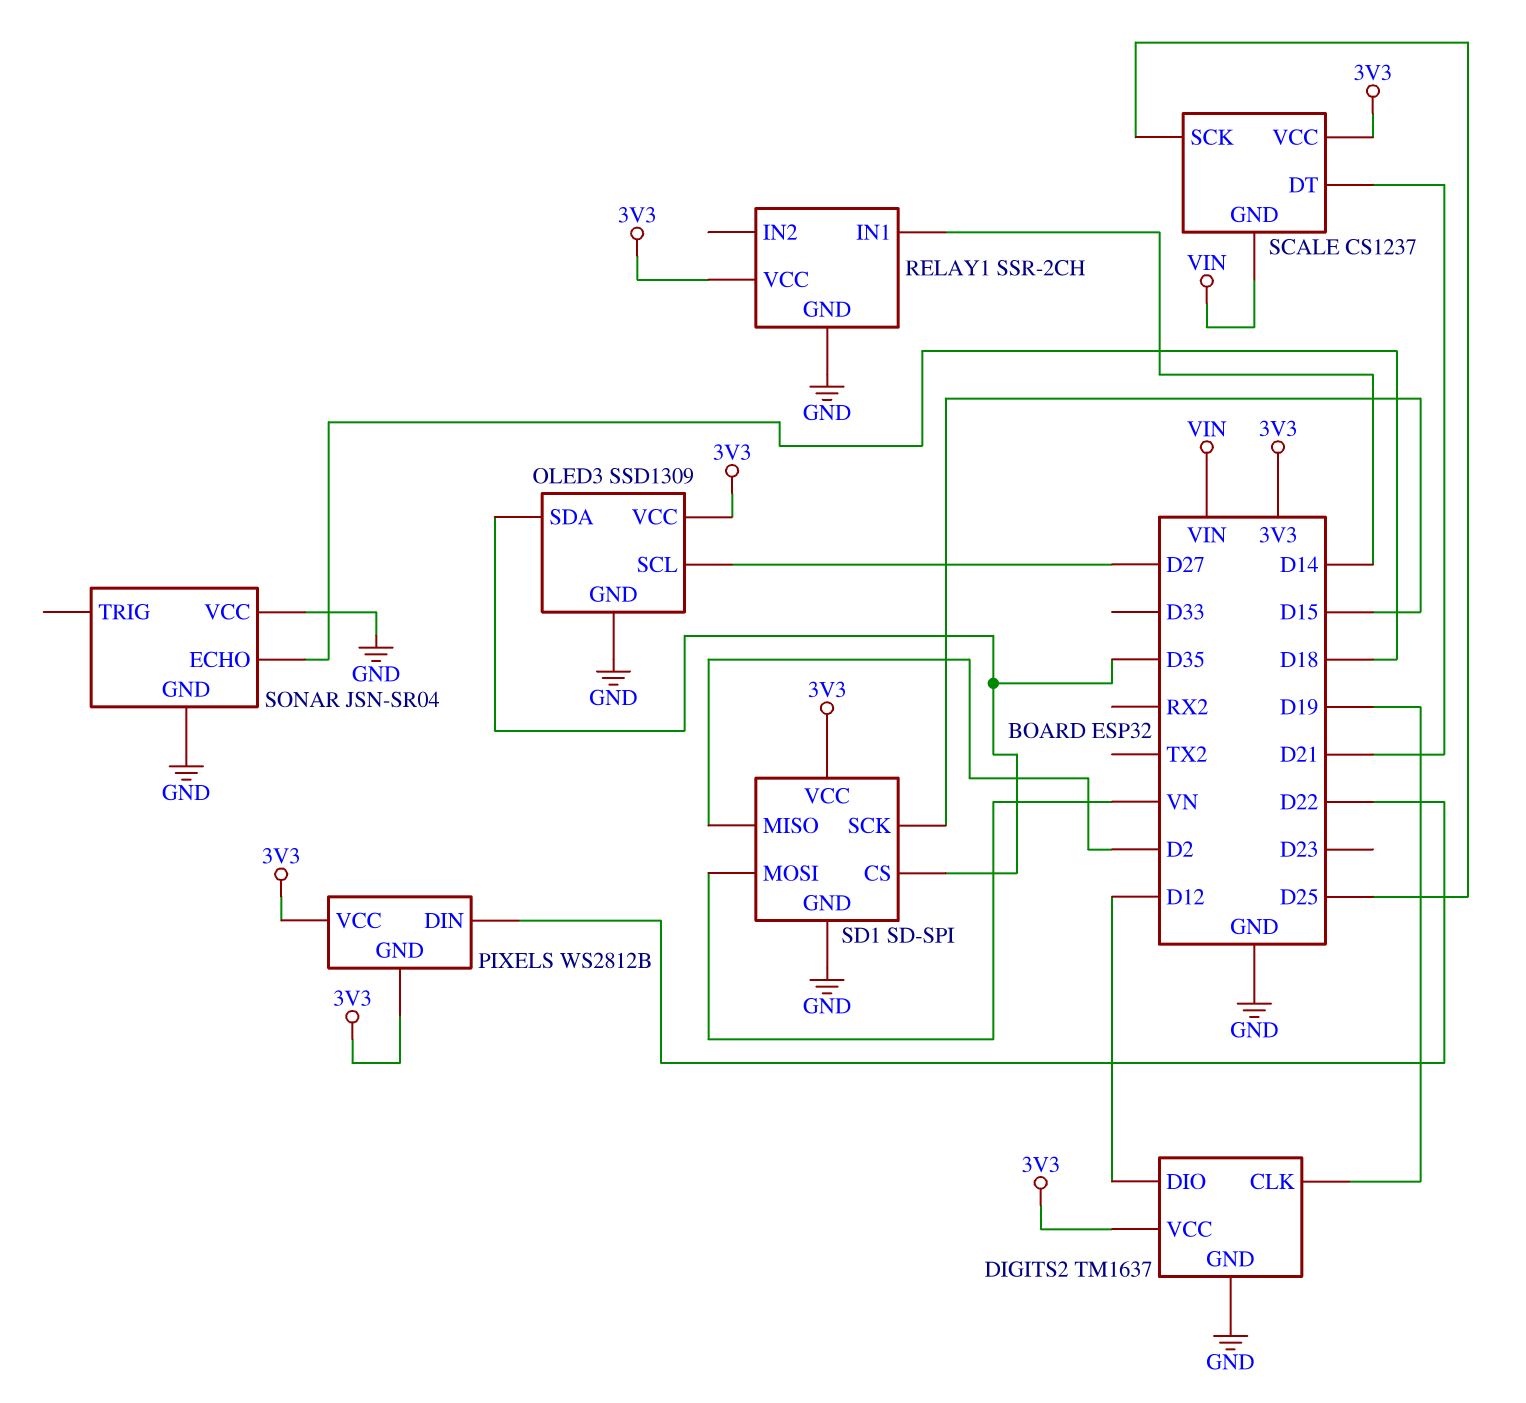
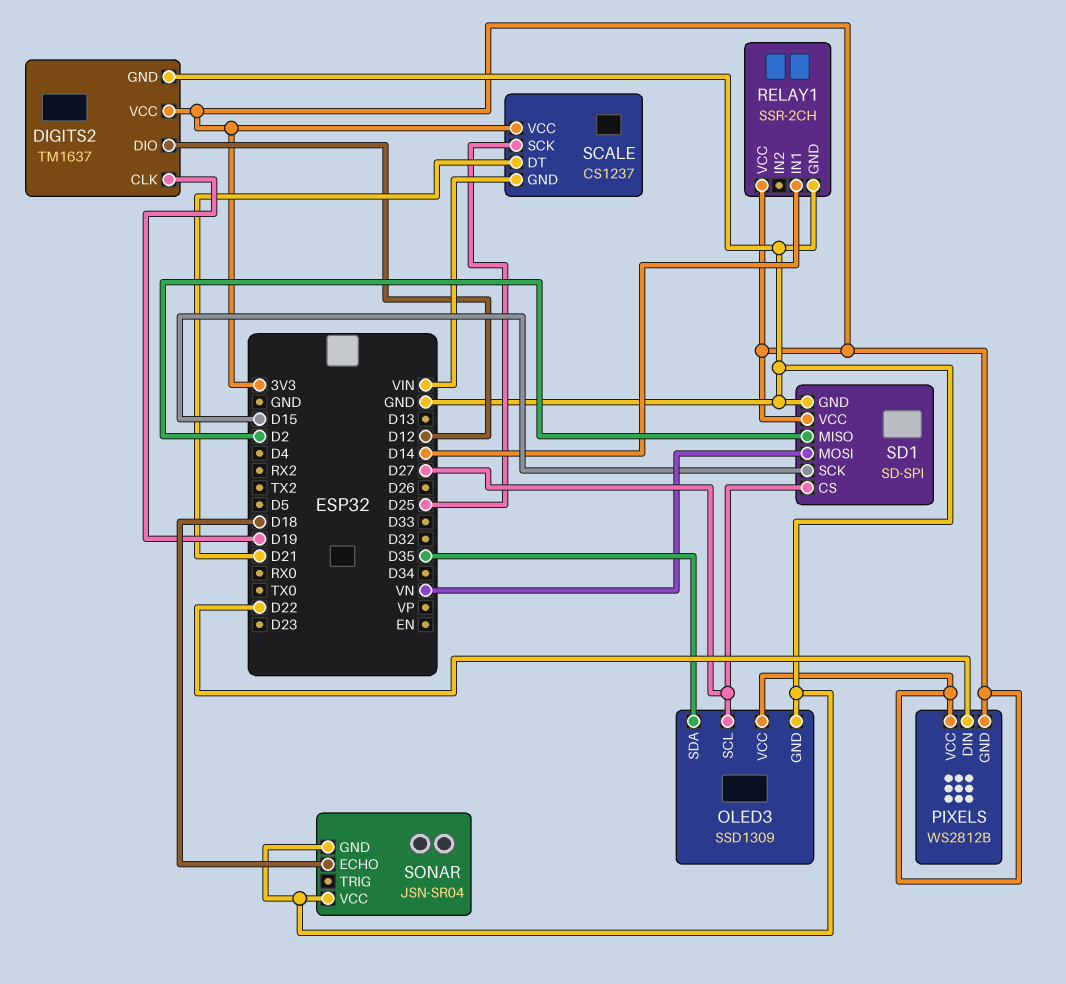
SD1 pin CS: D35 -> D27

